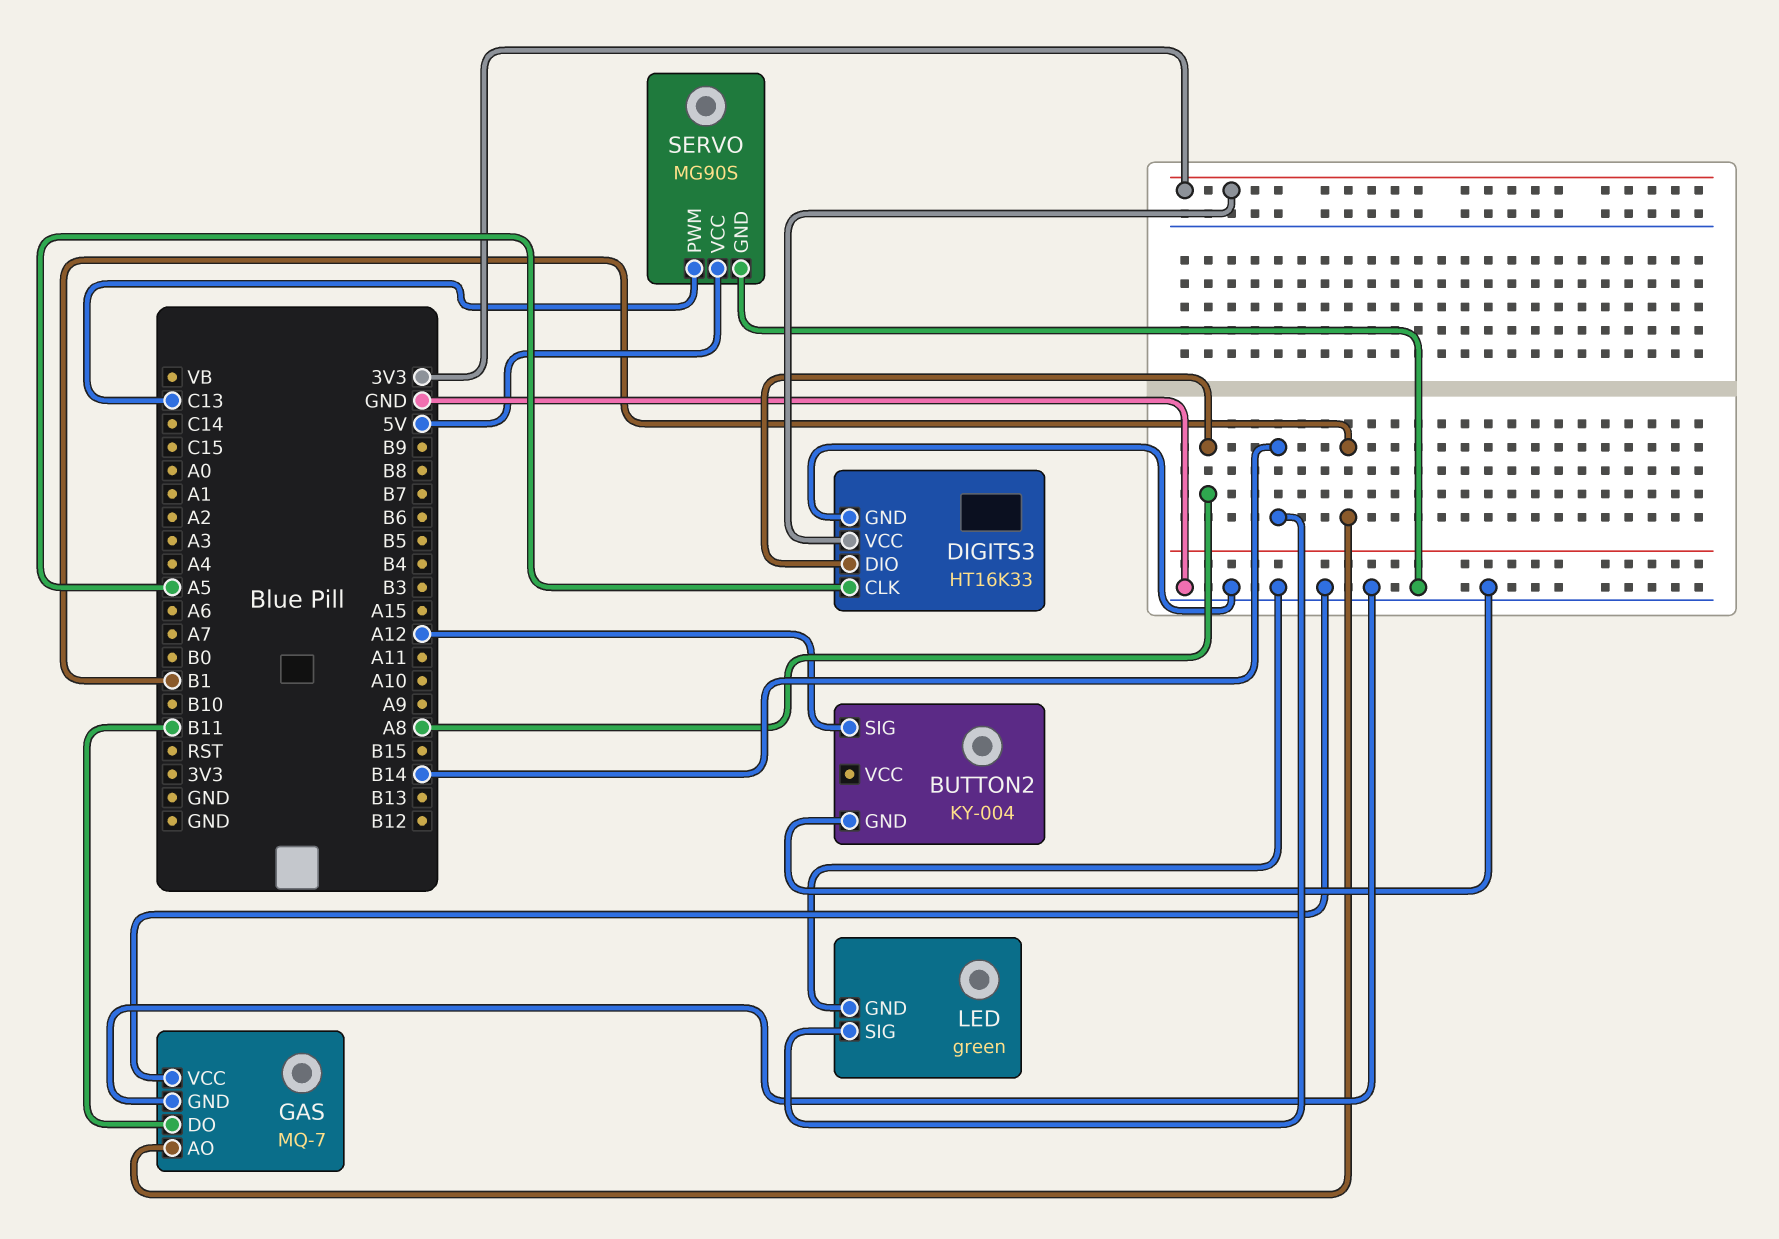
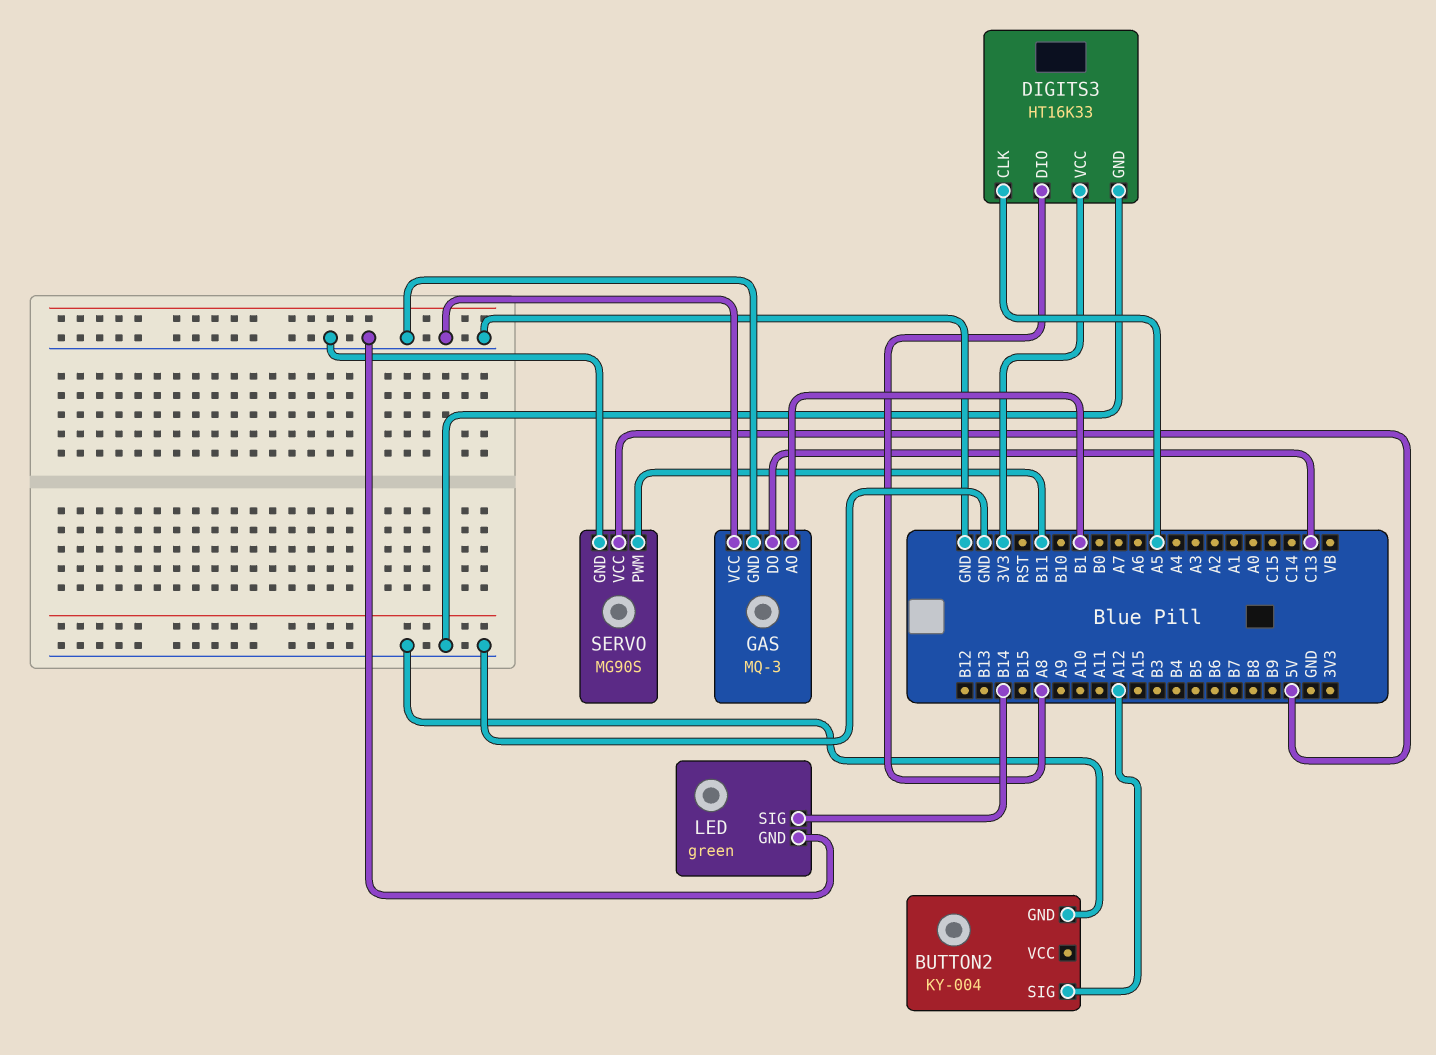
GAS: MQ-7 -> MQ-3
GAS pin DO: B11 -> C13
SERVO pin PWM: C13 -> B11

